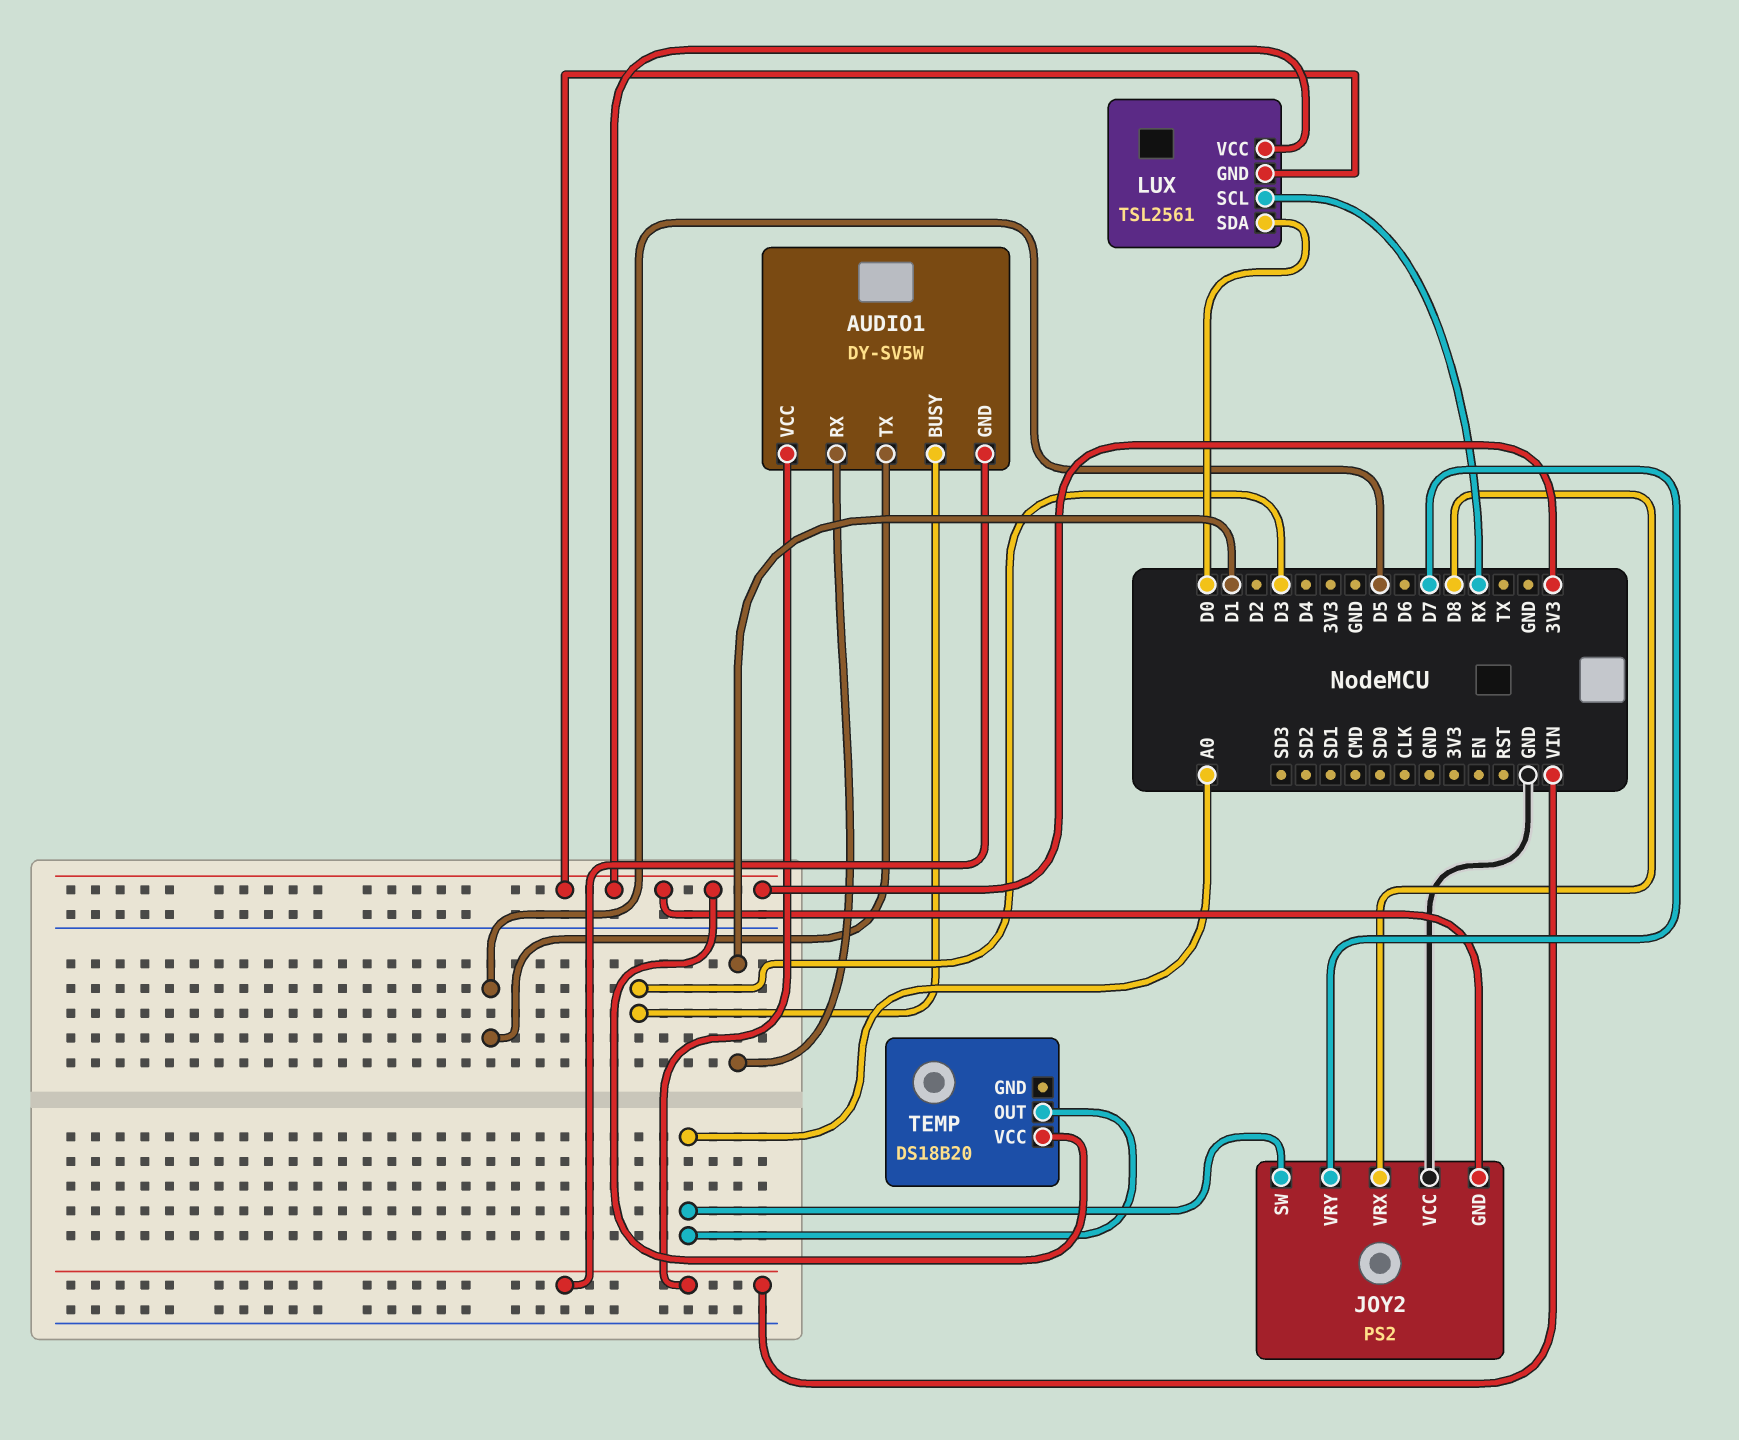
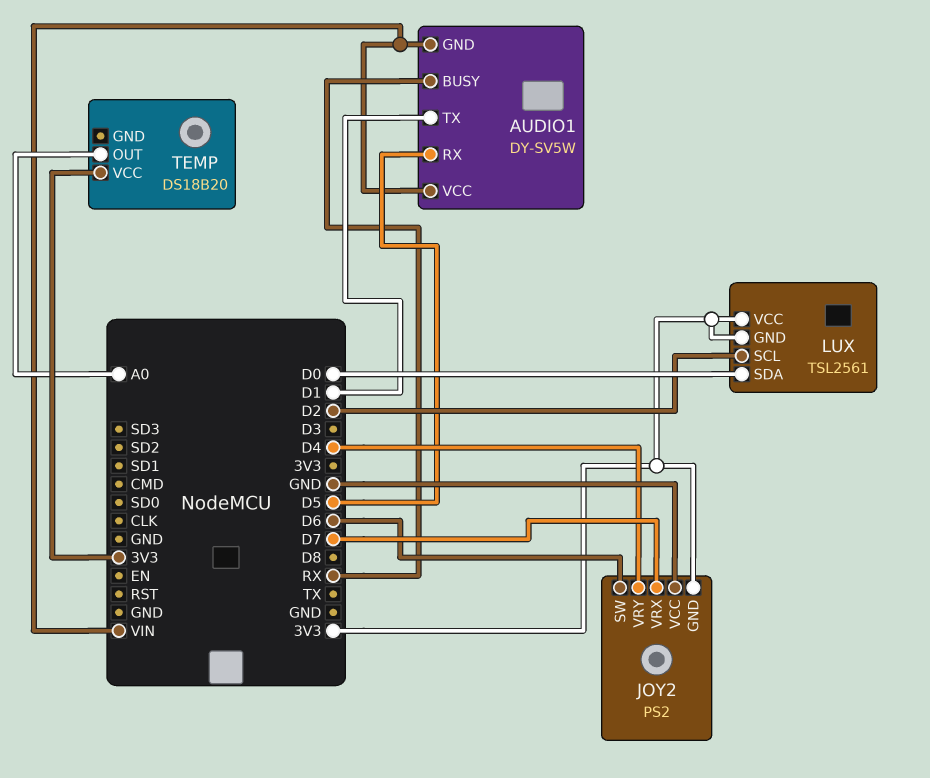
AUDIO1 pin BUSY: D3 -> RX
AUDIO1 pin RX: D1 -> D5
AUDIO1 pin TX: D5 -> D1
JOY2 pin SW: A0 -> D6
JOY2 pin VRX: D8 -> D7
JOY2 pin VRY: D7 -> D4
LUX pin SCL: RX -> D2

